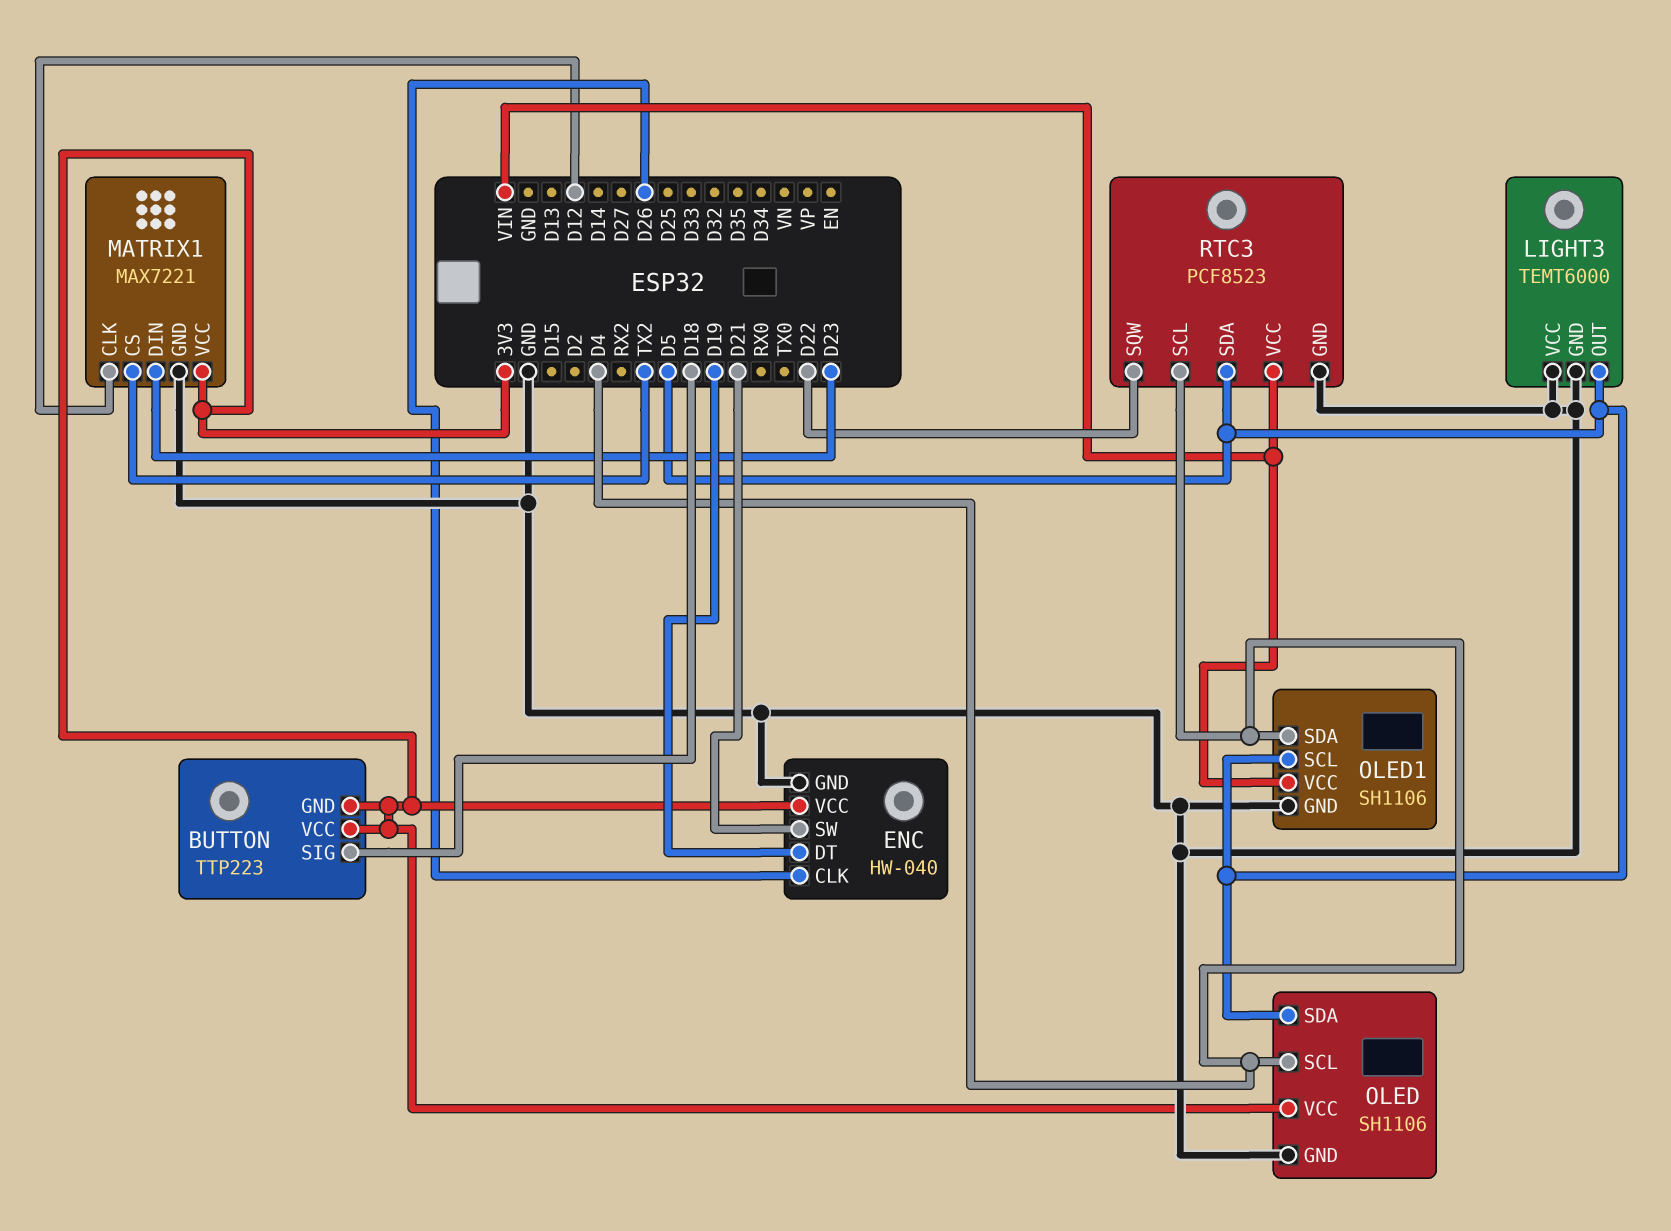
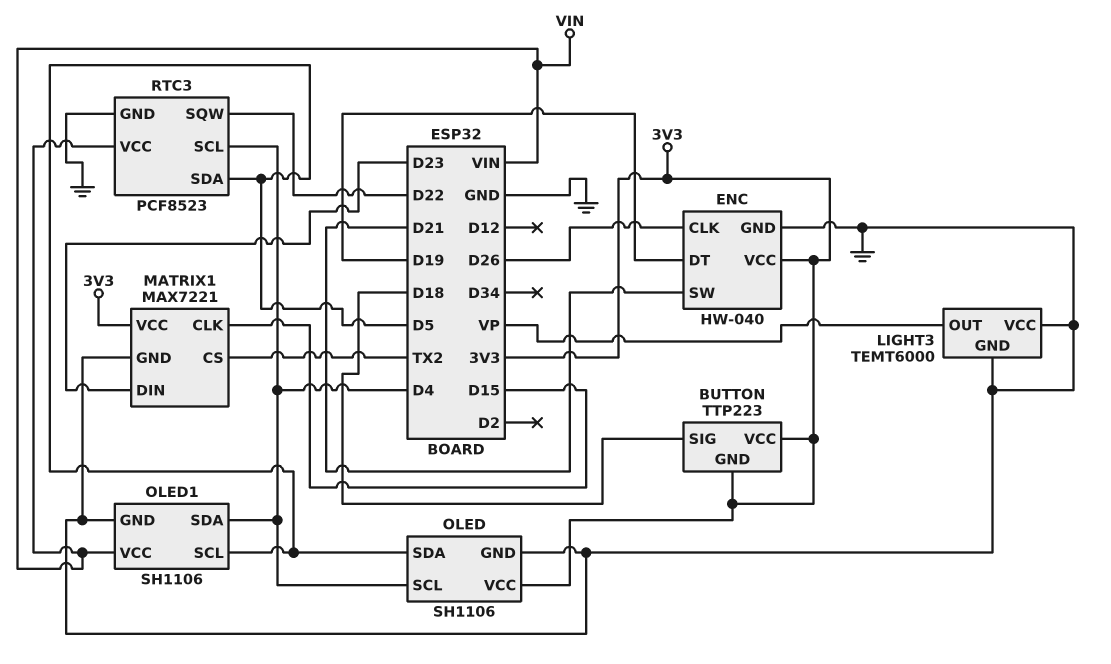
LIGHT3 pin OUT: D5 -> VP
MATRIX1 pin CLK: D12 -> D15

